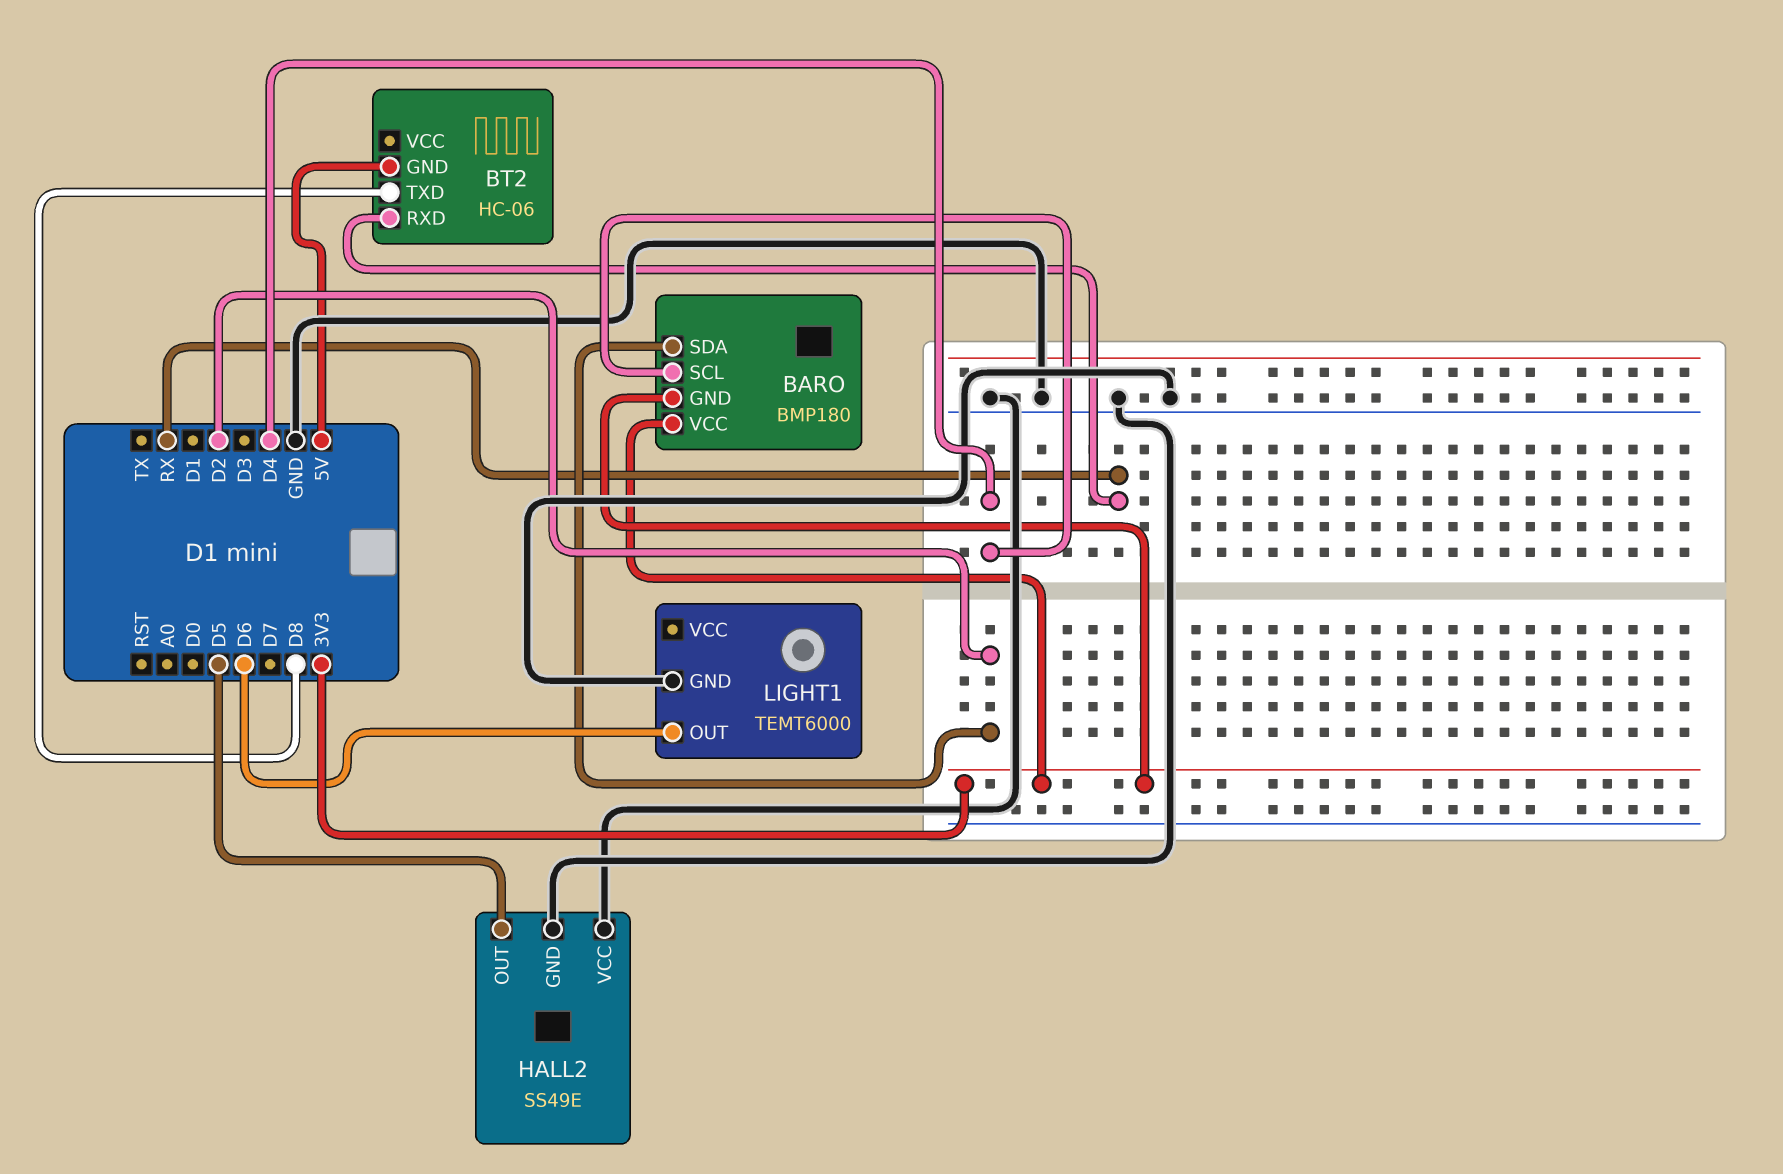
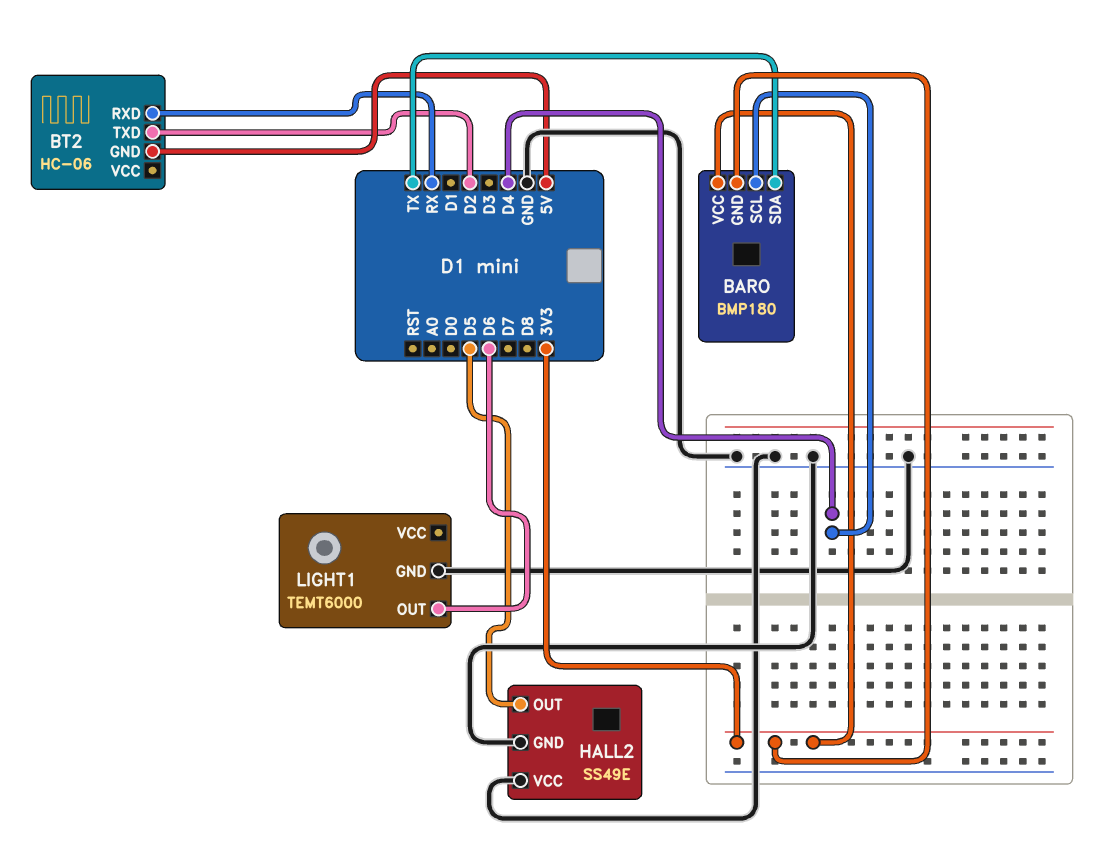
BARO pin SDA: D2 -> TX
BT2 pin TXD: D8 -> D2

